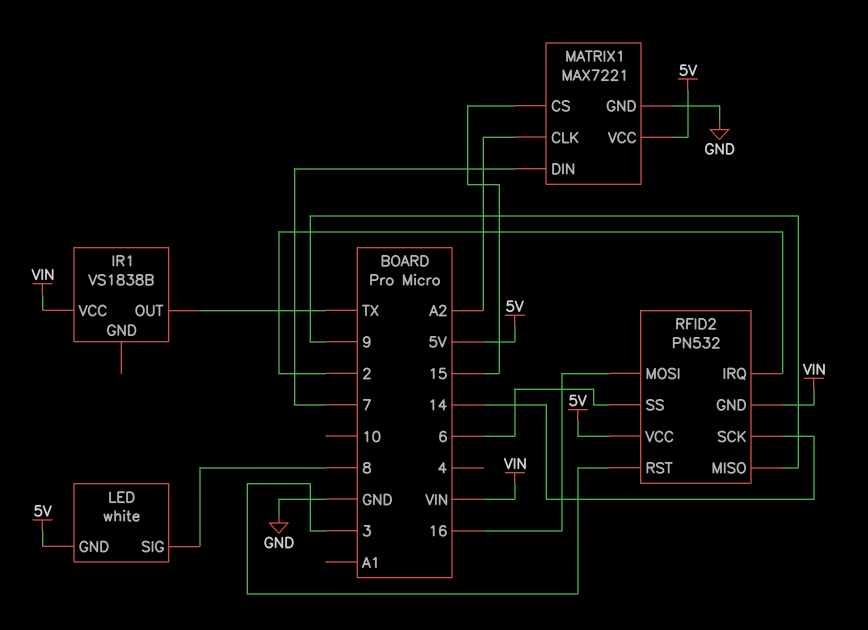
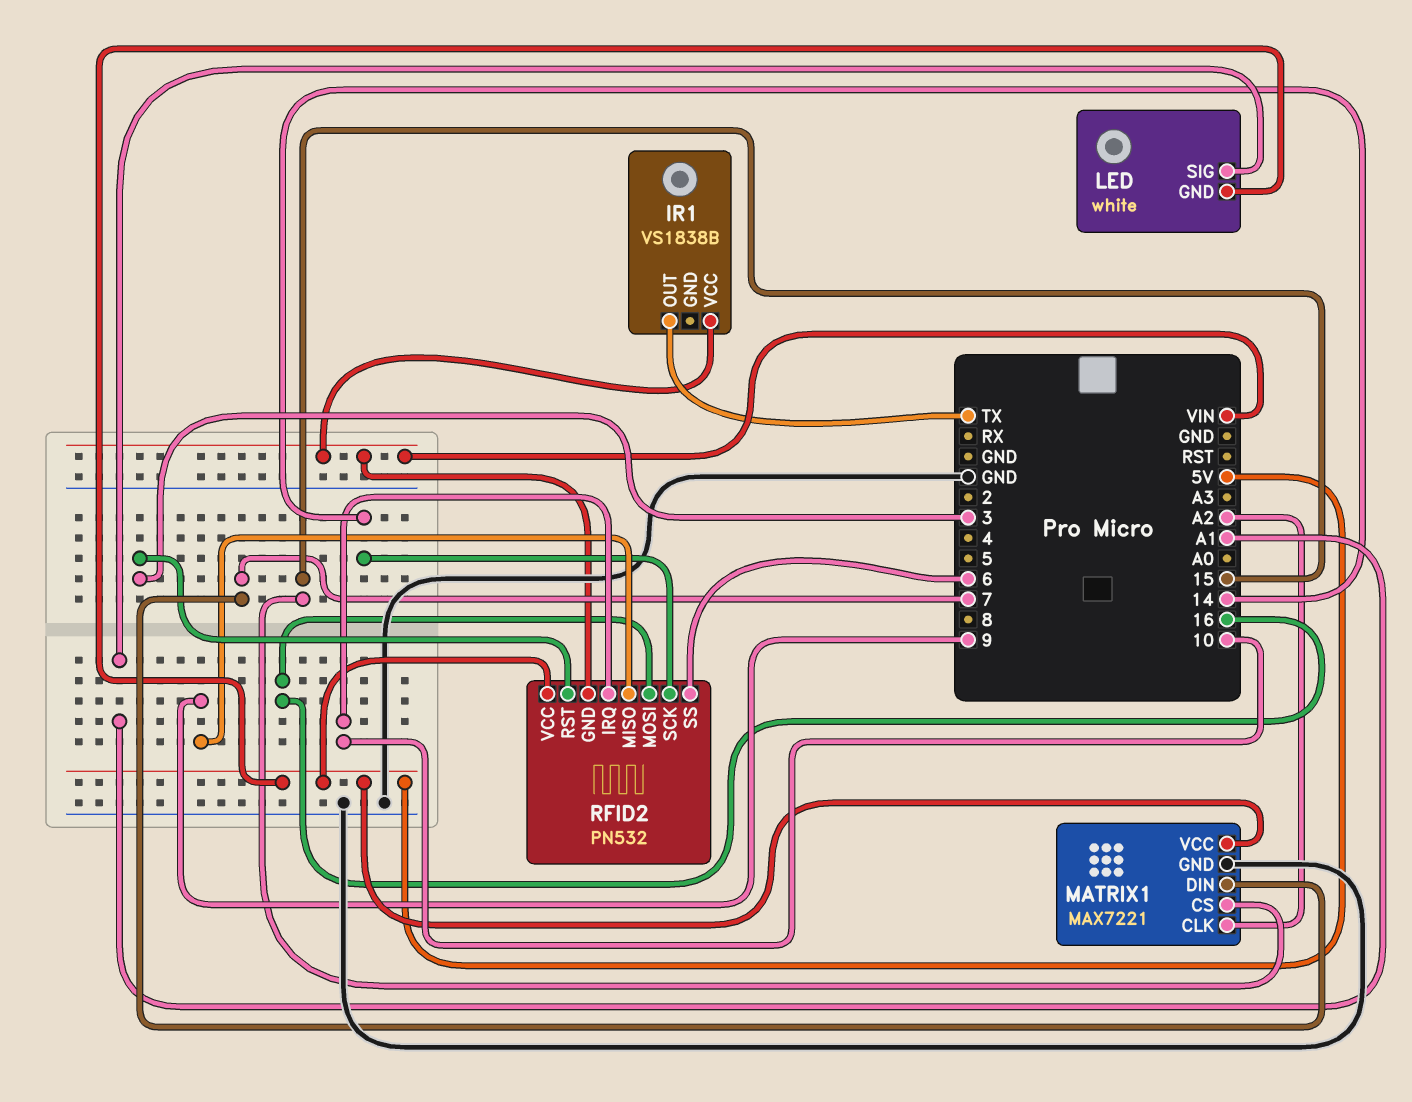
LED pin SIG: 8 -> A1
RFID2 pin IRQ: 2 -> 10

